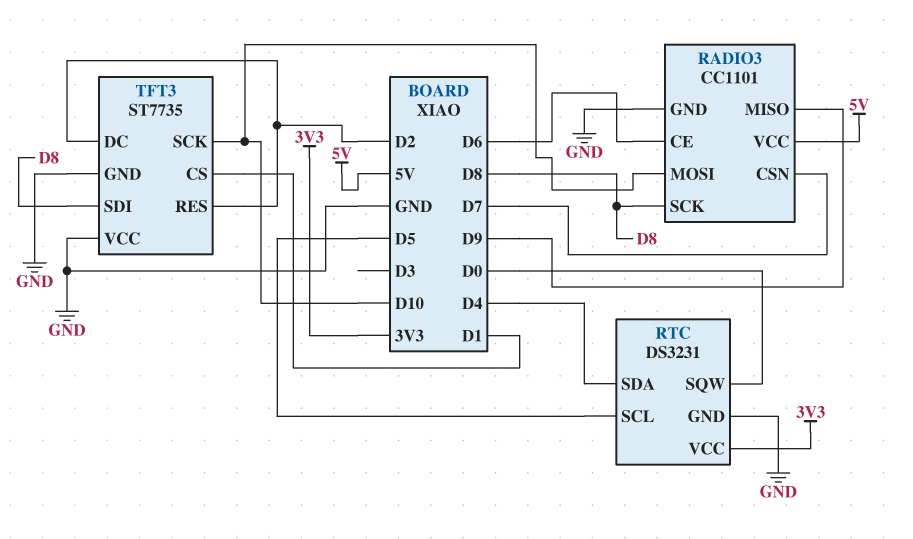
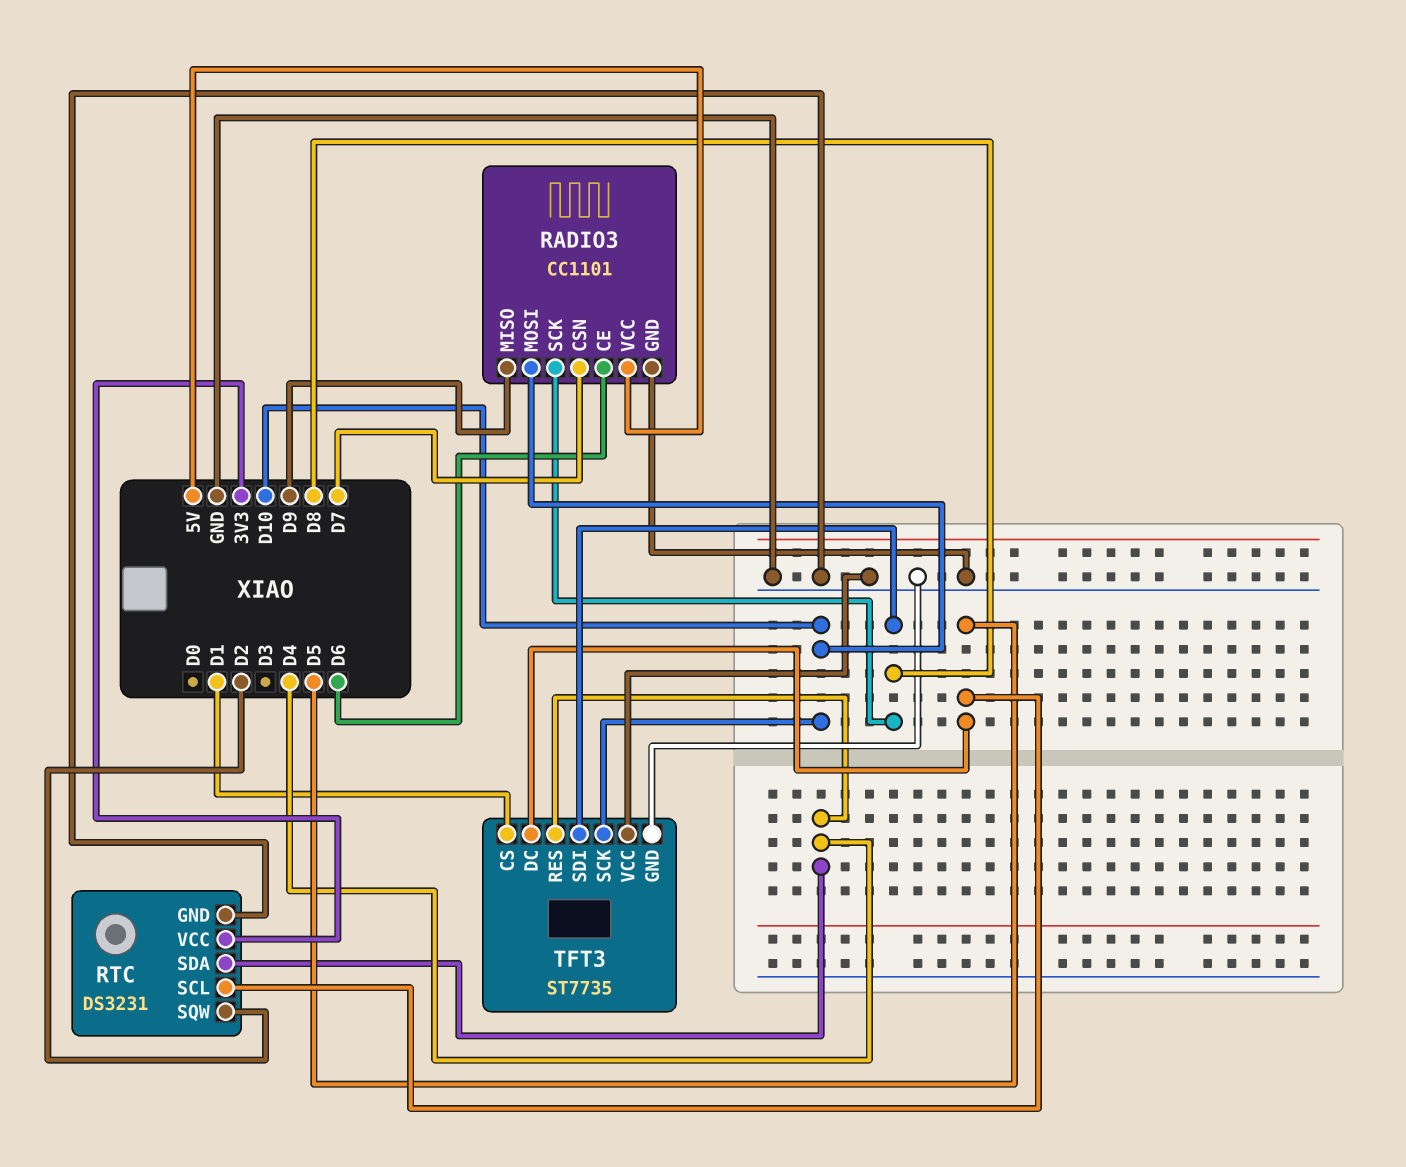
RTC pin SQW: D0 -> D2
TFT3 pin DC: D2 -> D5
TFT3 pin RES: D2 -> D4

